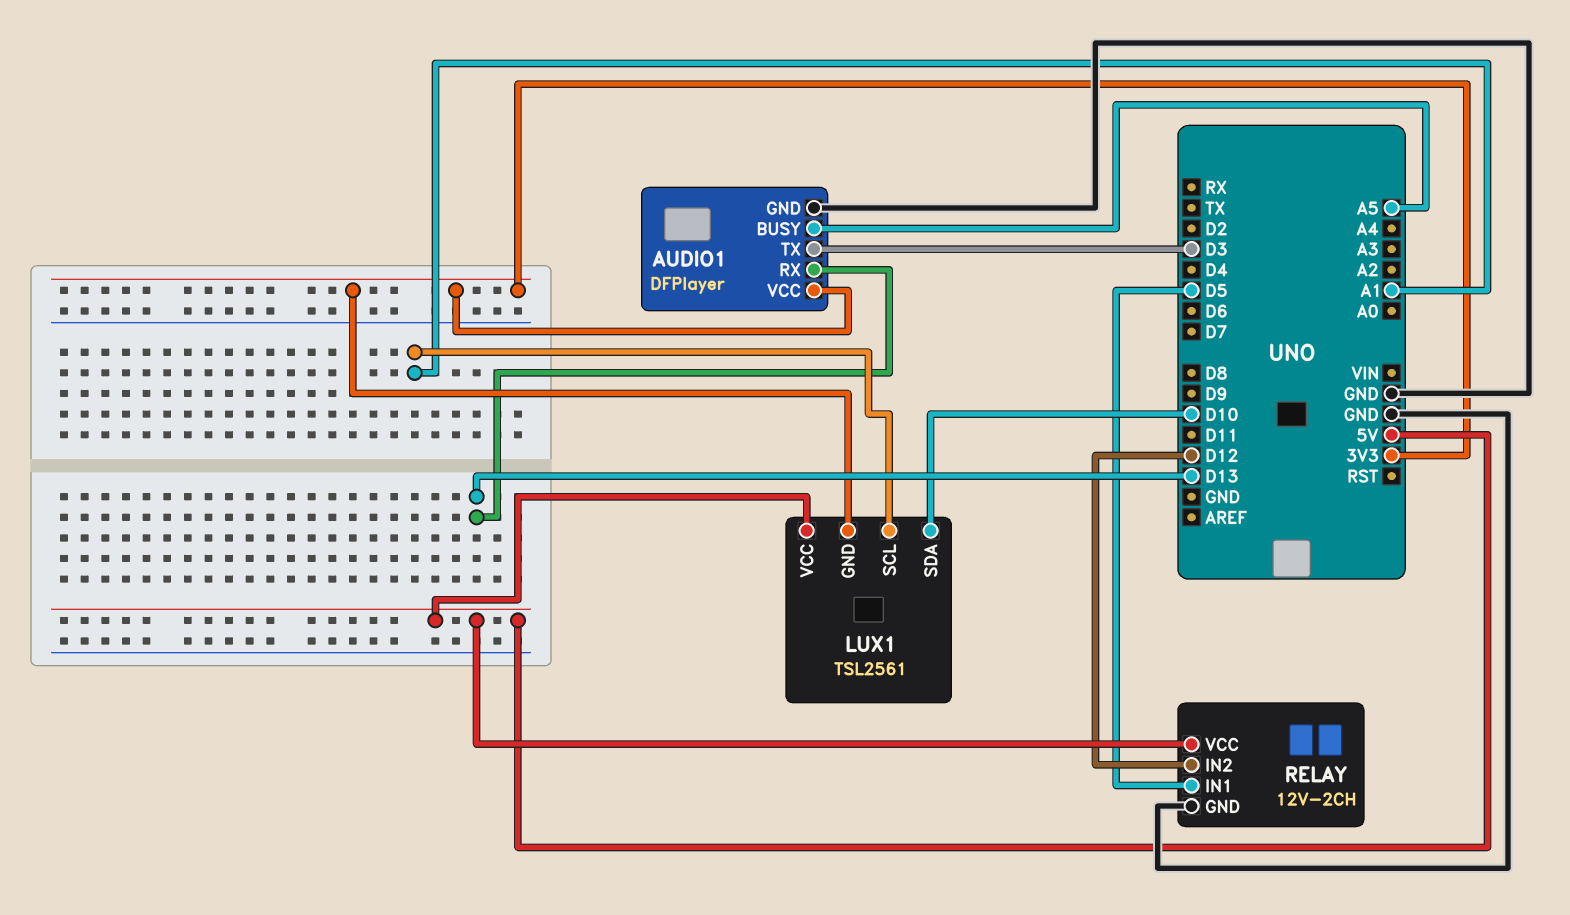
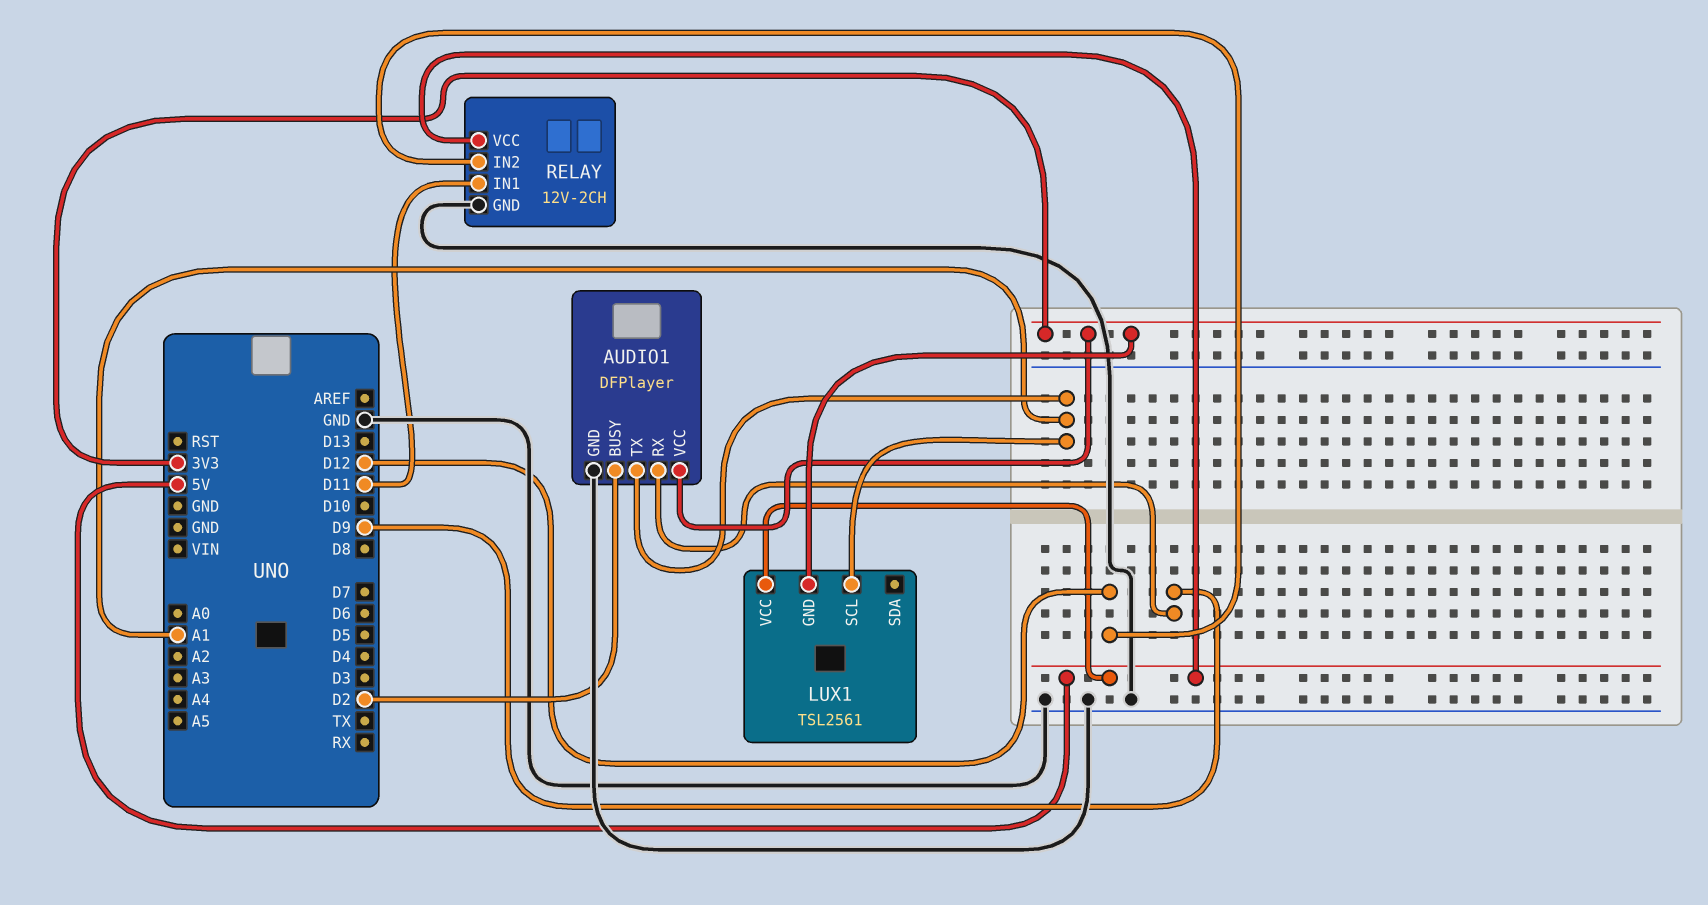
AUDIO1 pin BUSY: A5 -> D2
AUDIO1 pin RX: D13 -> D9
AUDIO1 pin TX: D3 -> A1
LUX1 pin SDA: D10 -> none
RELAY pin IN1: D5 -> D11

